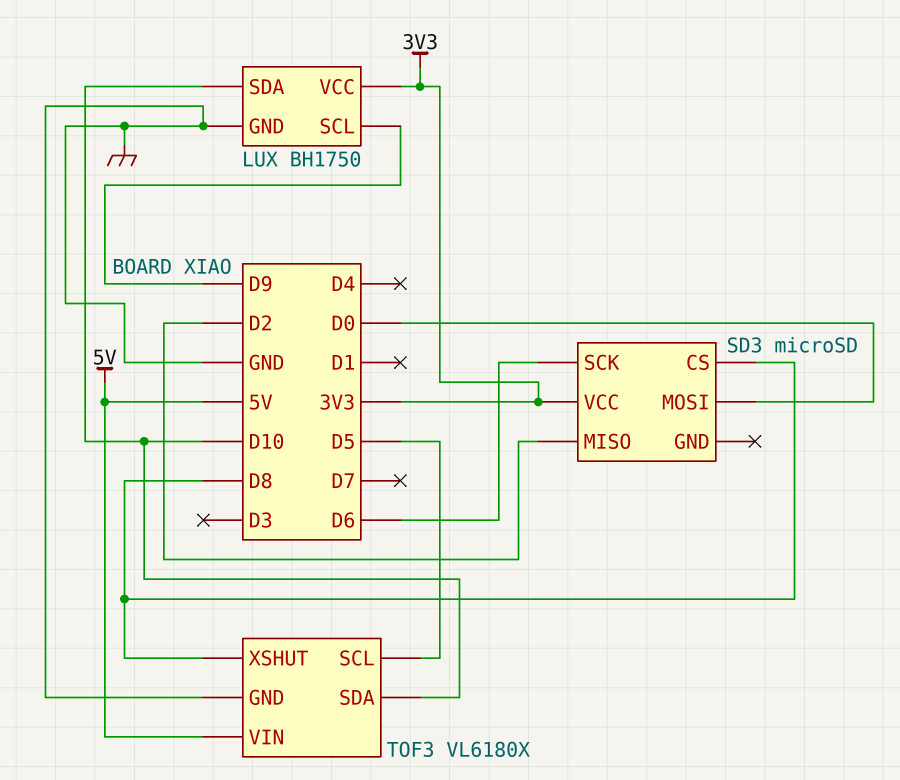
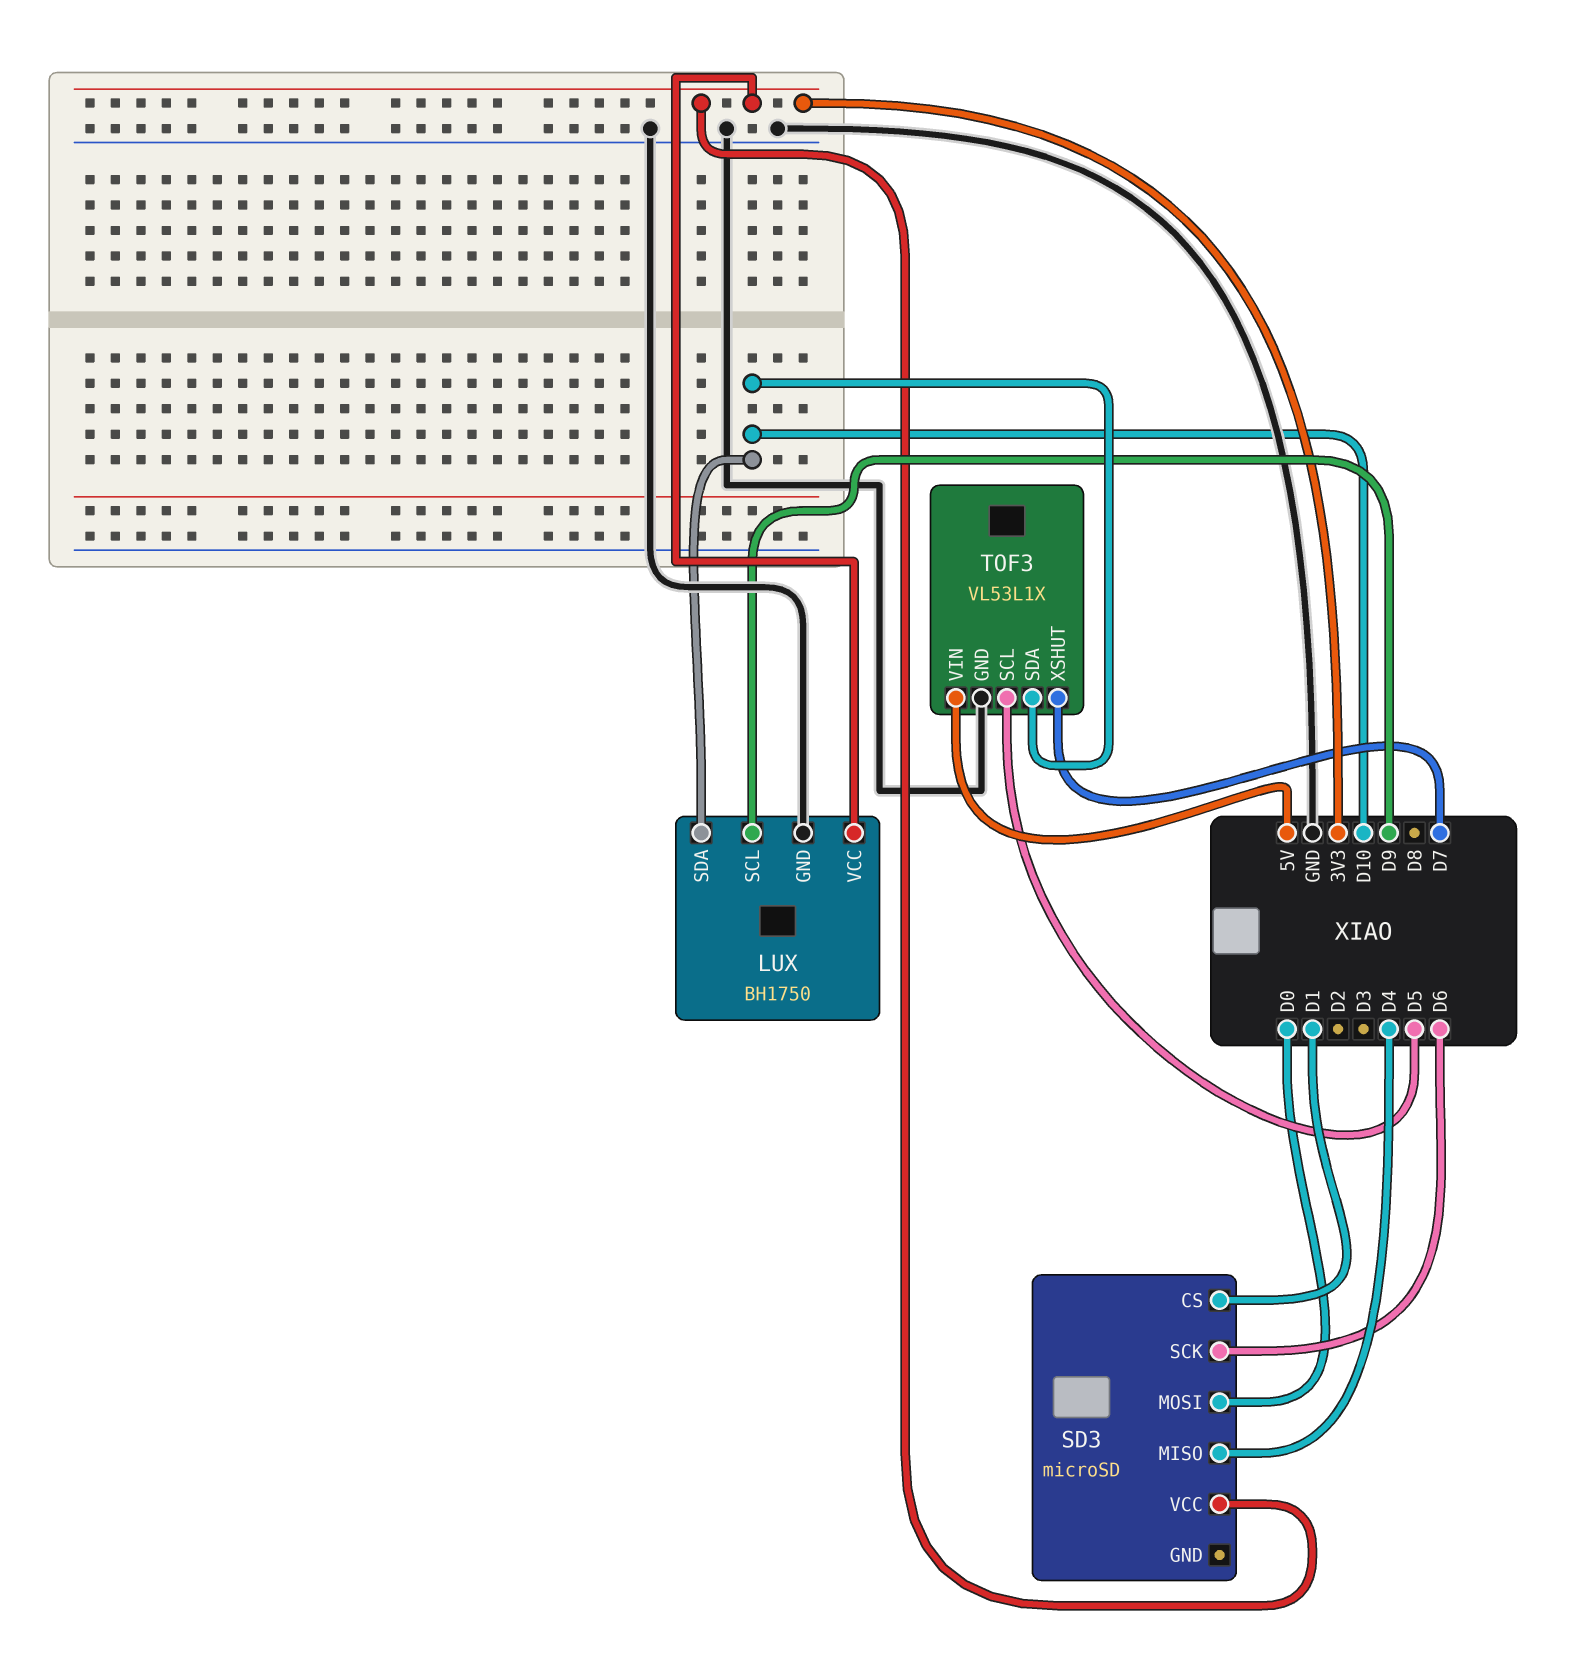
SD3 pin CS: D8 -> D1
SD3 pin MISO: D2 -> D4
TOF3: VL6180X -> VL53L1X
TOF3 pin XSHUT: D8 -> D7

